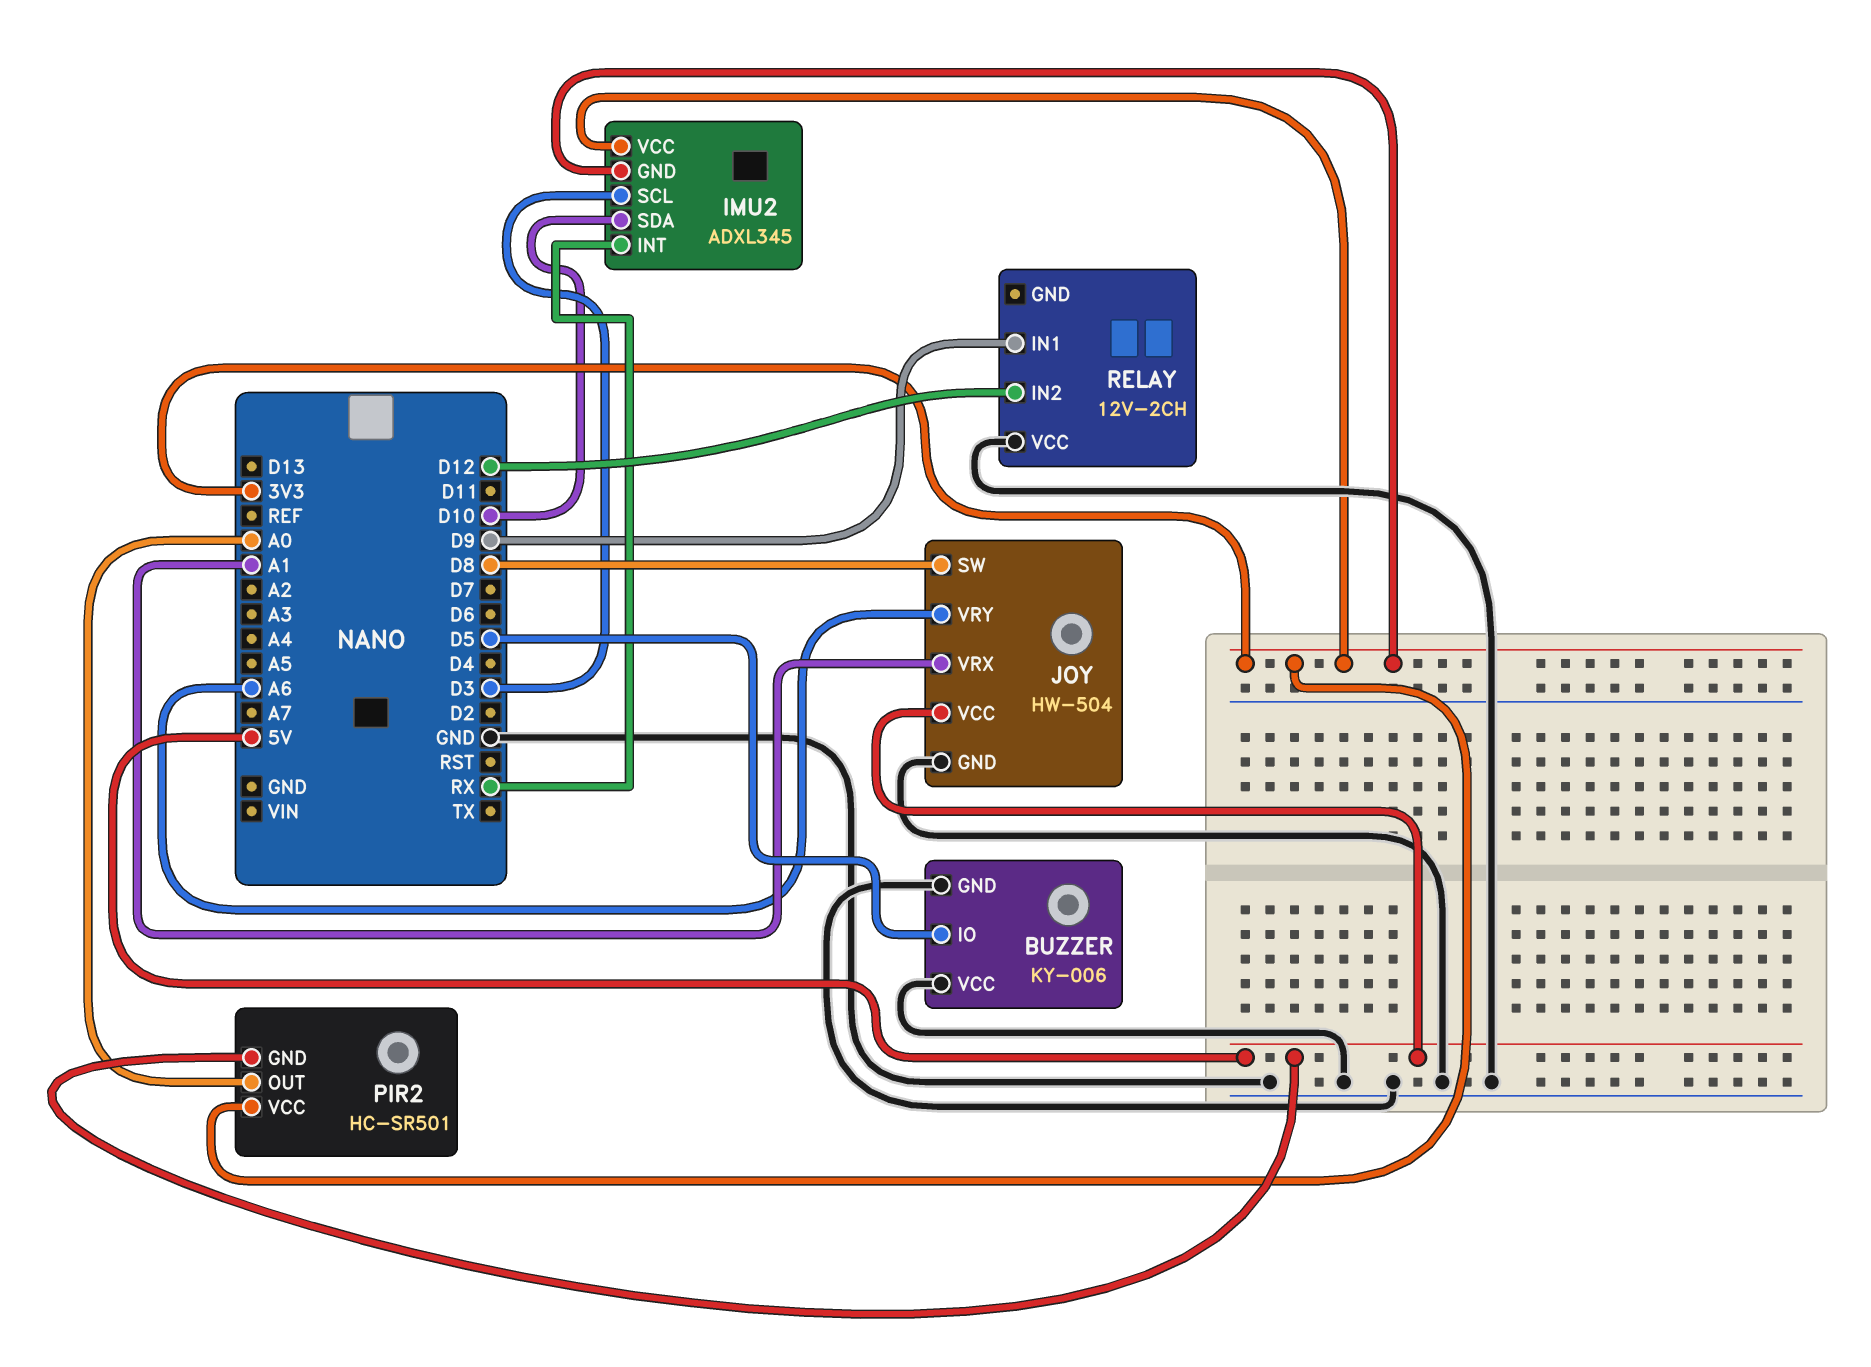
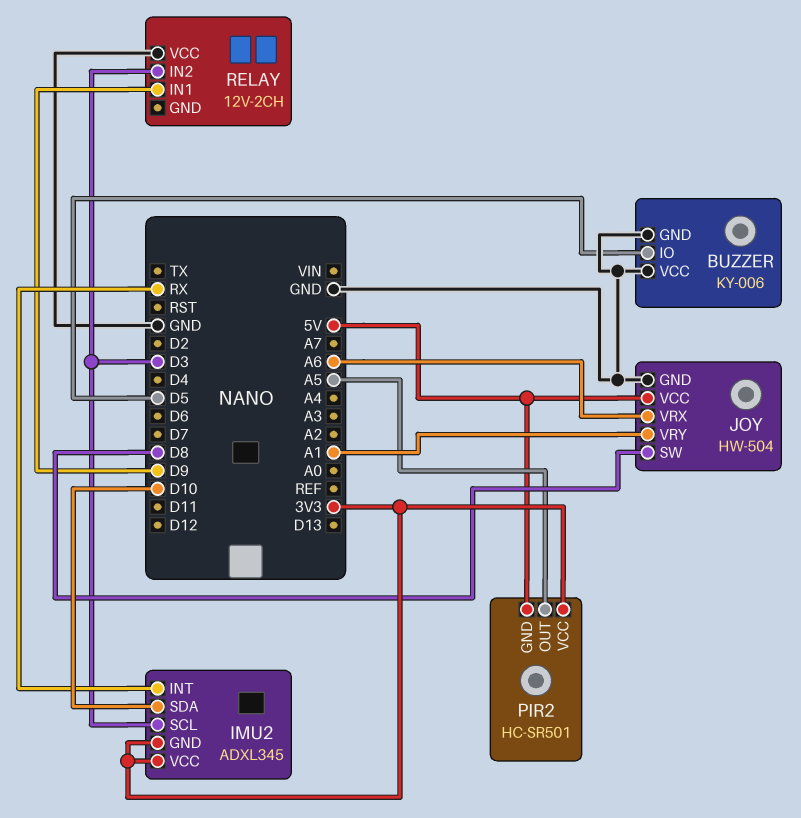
JOY pin VRX: A1 -> A6
JOY pin VRY: A6 -> A1
PIR2 pin OUT: A0 -> A5
RELAY pin IN2: D12 -> D3

